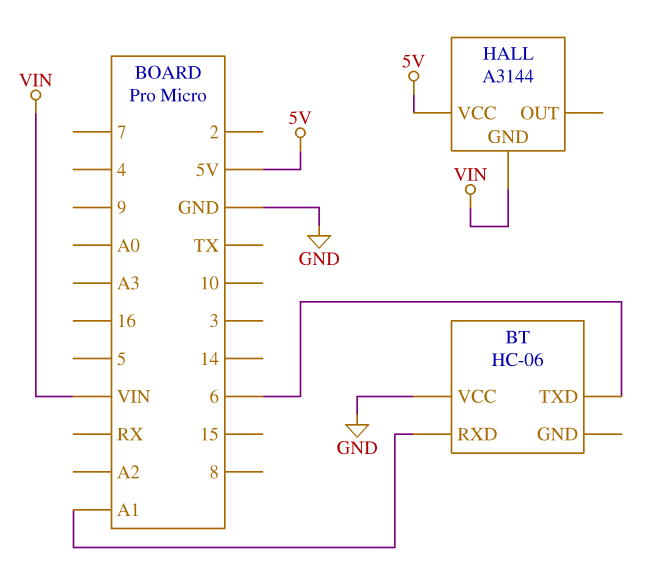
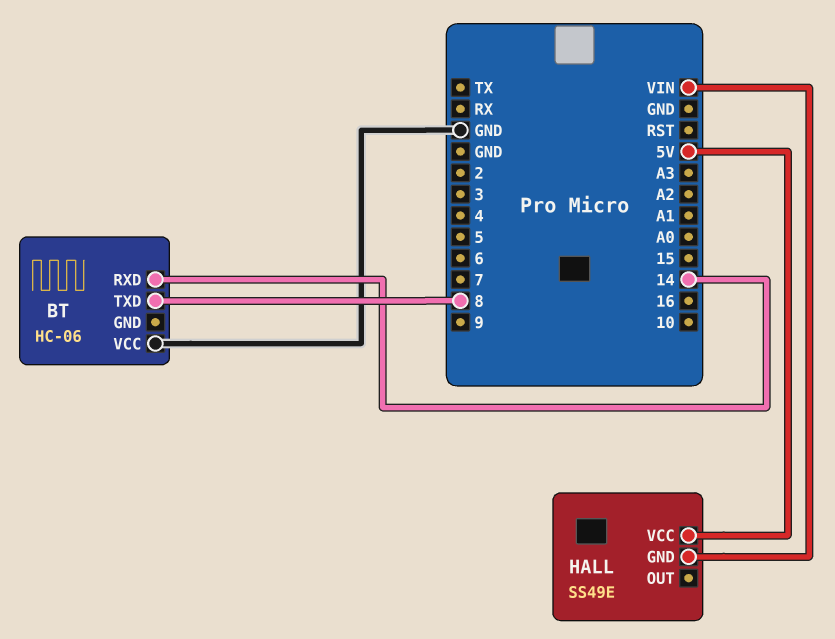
BT pin RXD: A1 -> 14
BT pin TXD: 6 -> 8
HALL: A3144 -> SS49E

